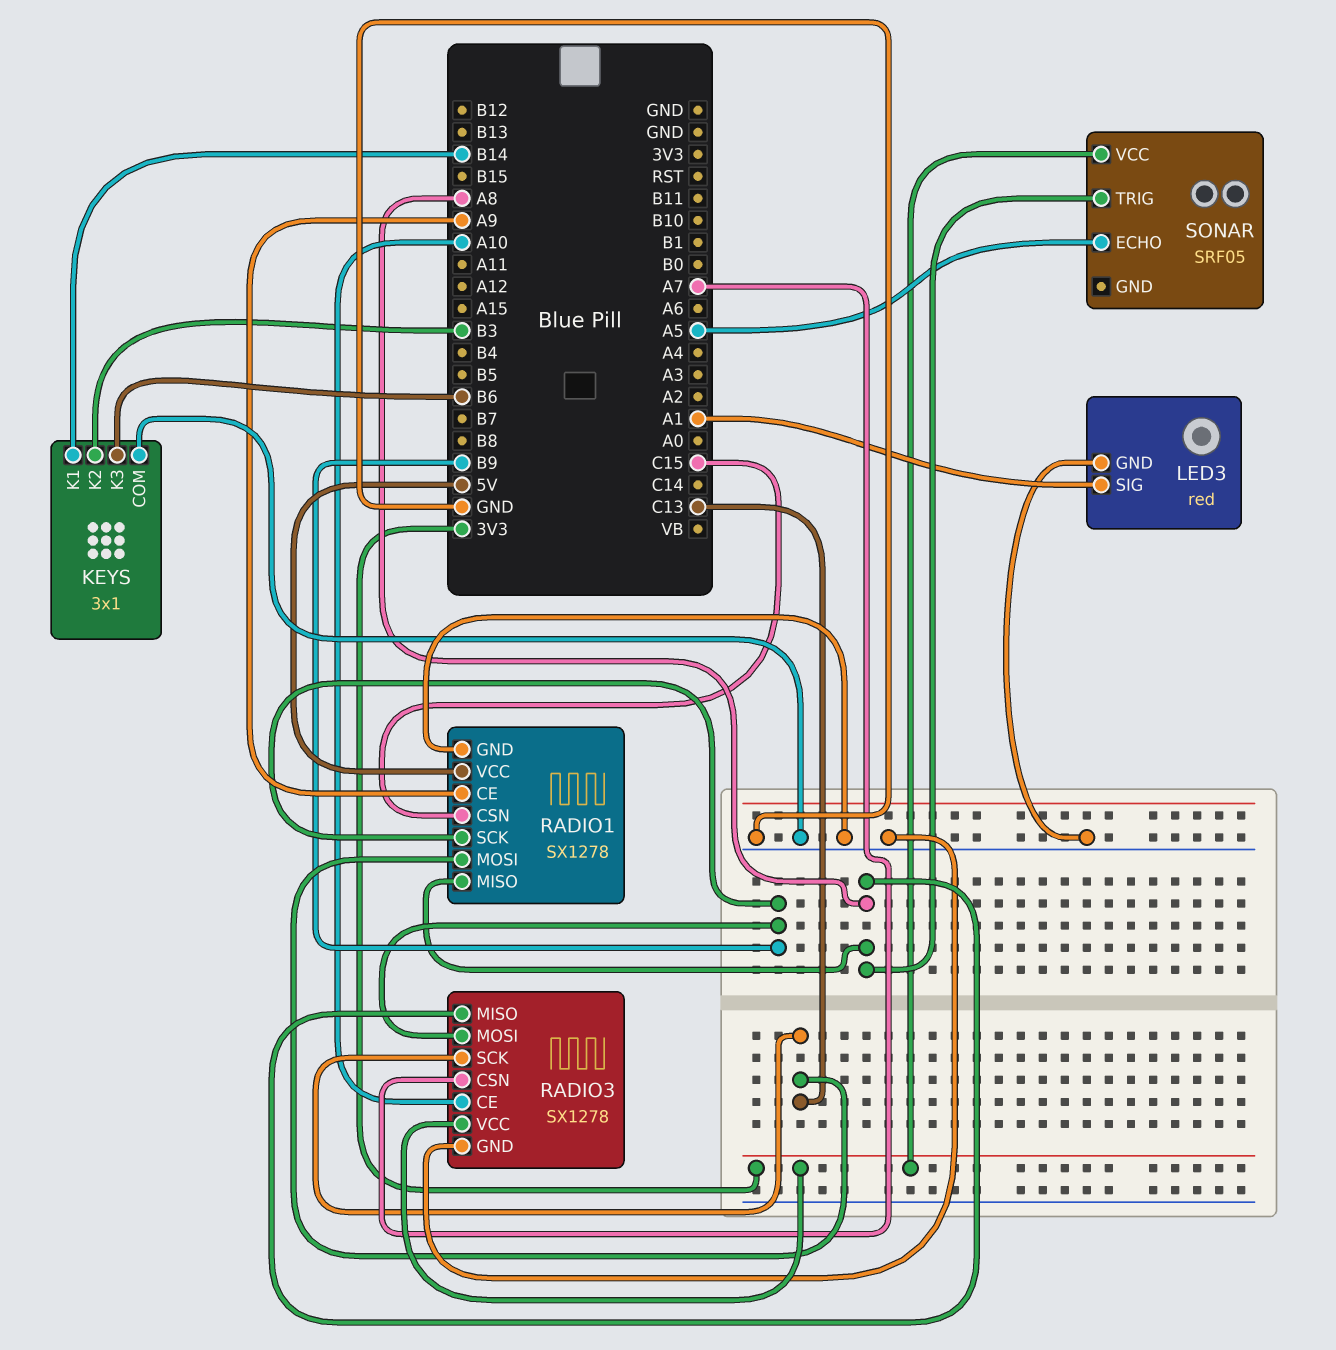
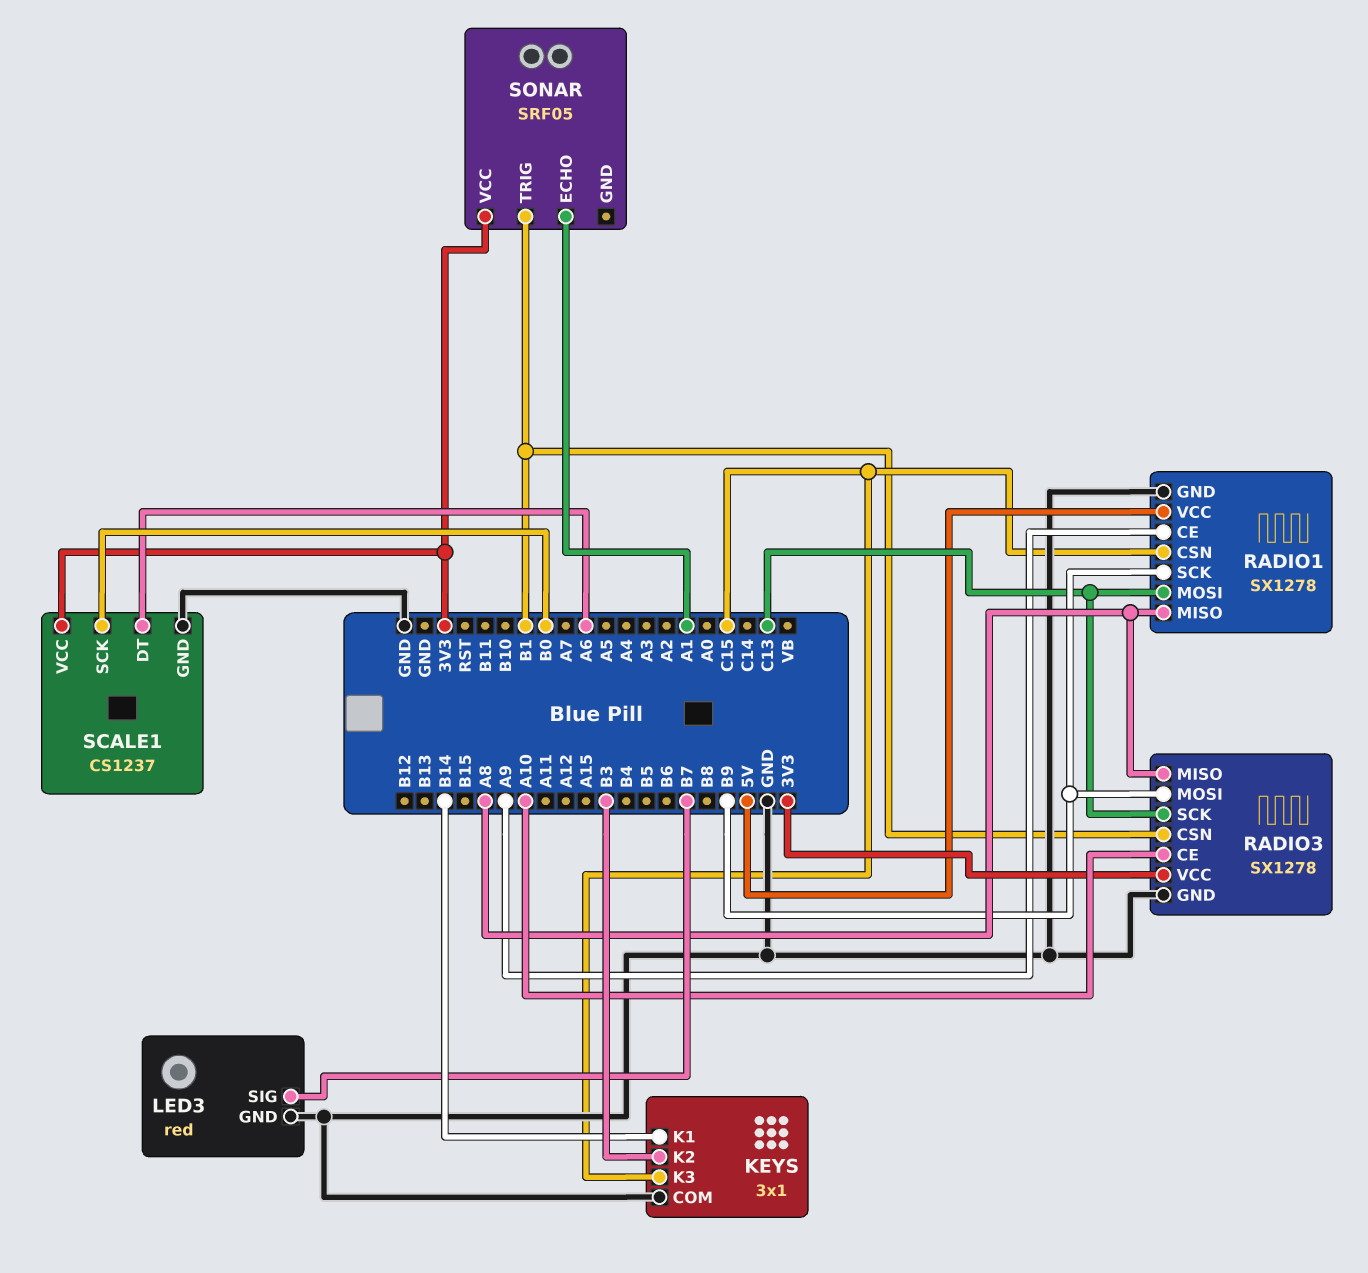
KEYS pin K3: B6 -> C15
LED3 pin SIG: A1 -> B7
RADIO3 pin CSN: A7 -> B1
SCALE1: none -> CS1237
SCALE1 pin DT: none -> A6
SCALE1 pin GND: none -> GND
SCALE1 pin SCK: none -> B0
SCALE1 pin VCC: none -> 3V3
SONAR pin ECHO: A5 -> A1
SONAR pin TRIG: A8 -> B1

